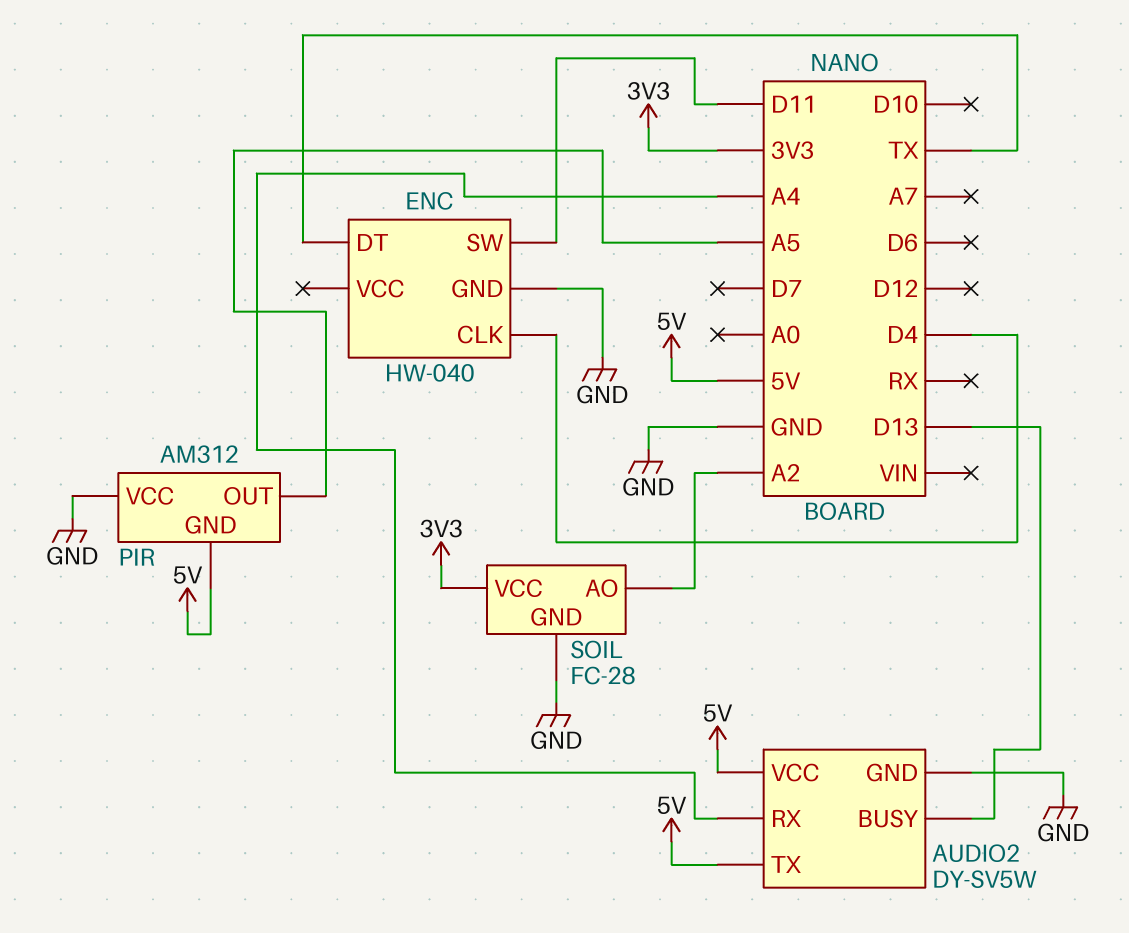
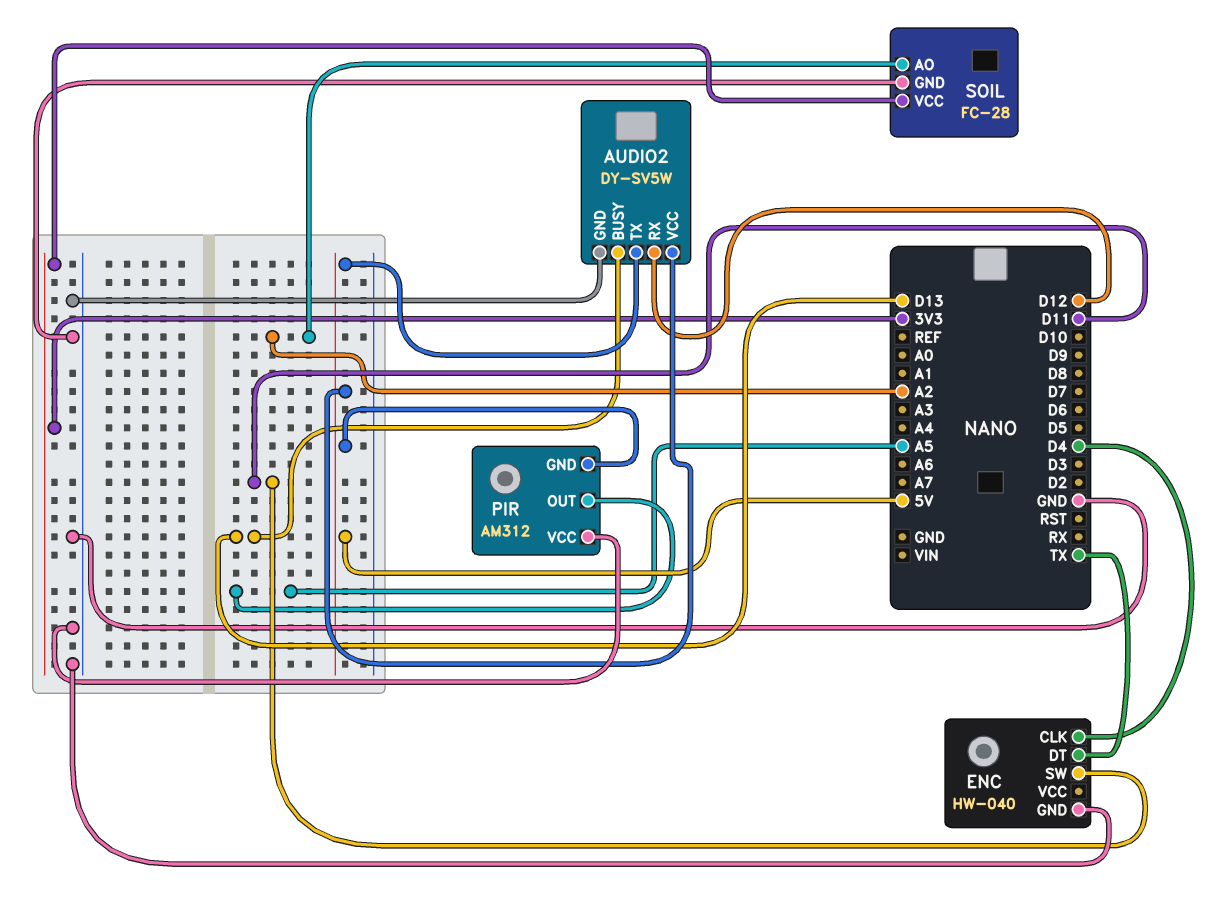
AUDIO2 pin RX: A4 -> D12

